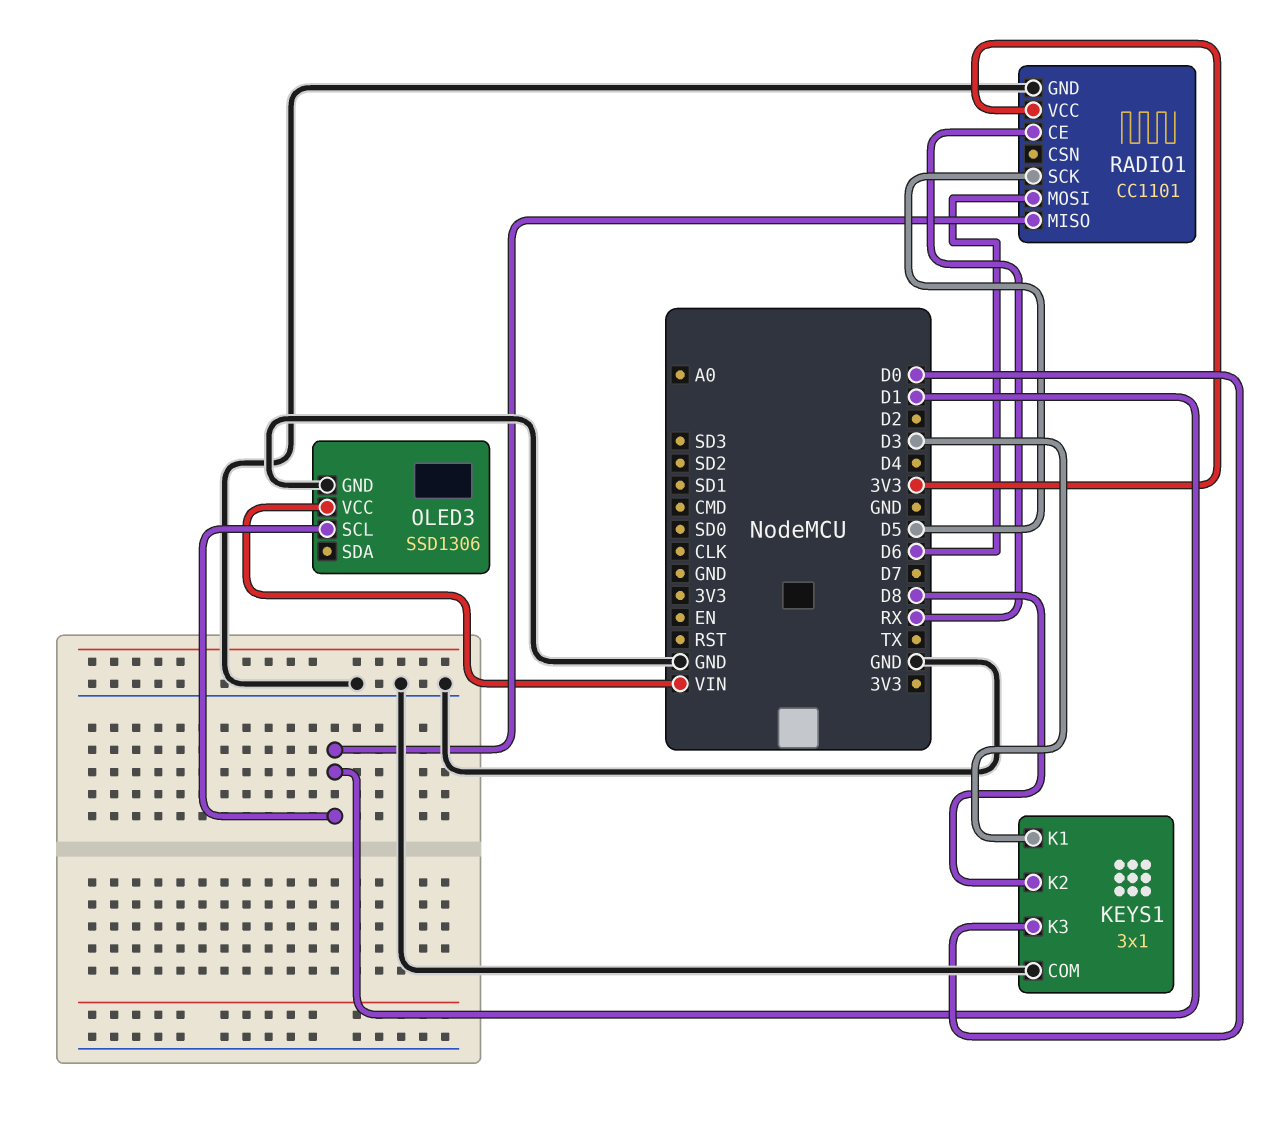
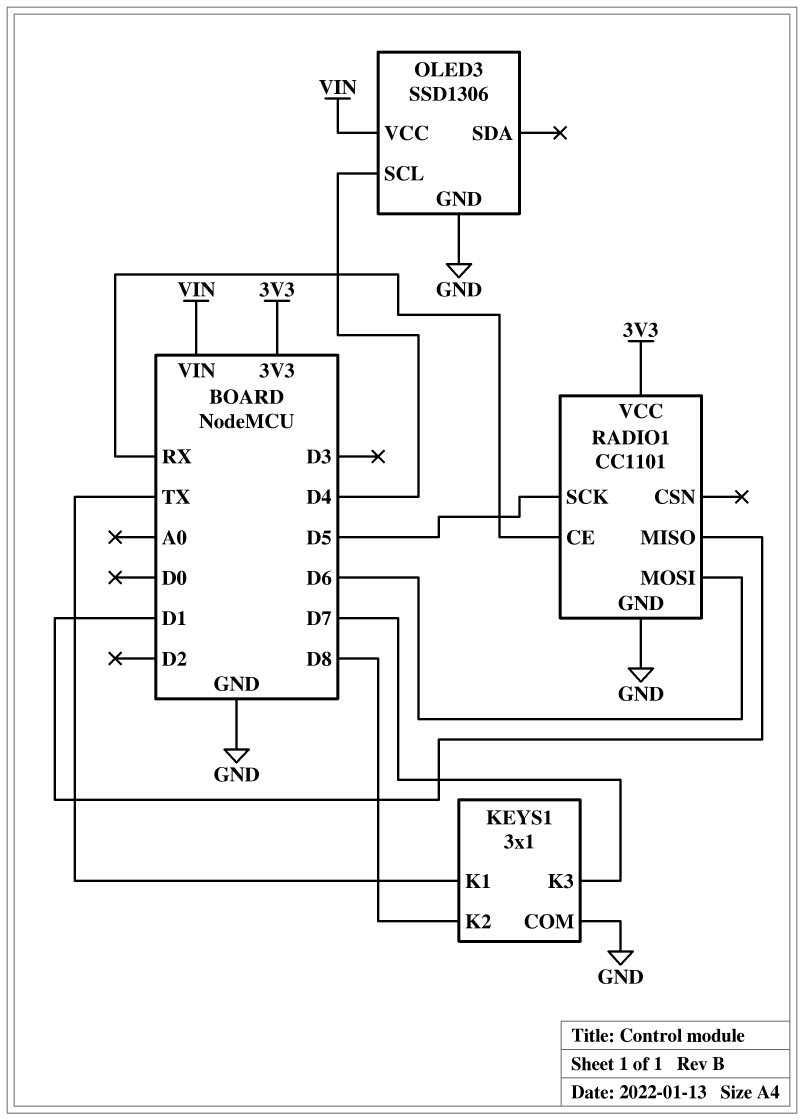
KEYS1 pin K1: D3 -> TX
KEYS1 pin K3: D0 -> D7
OLED3 pin SCL: D1 -> D4

